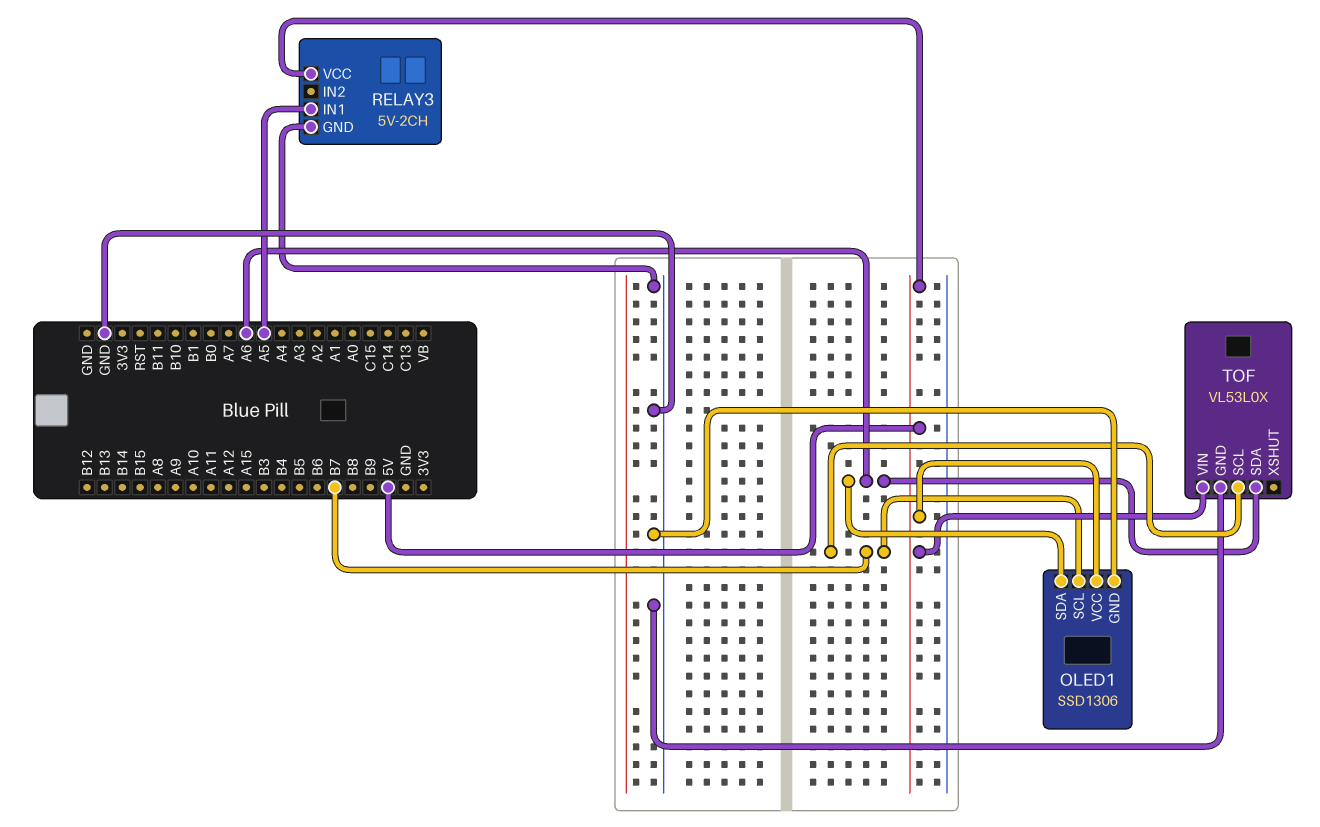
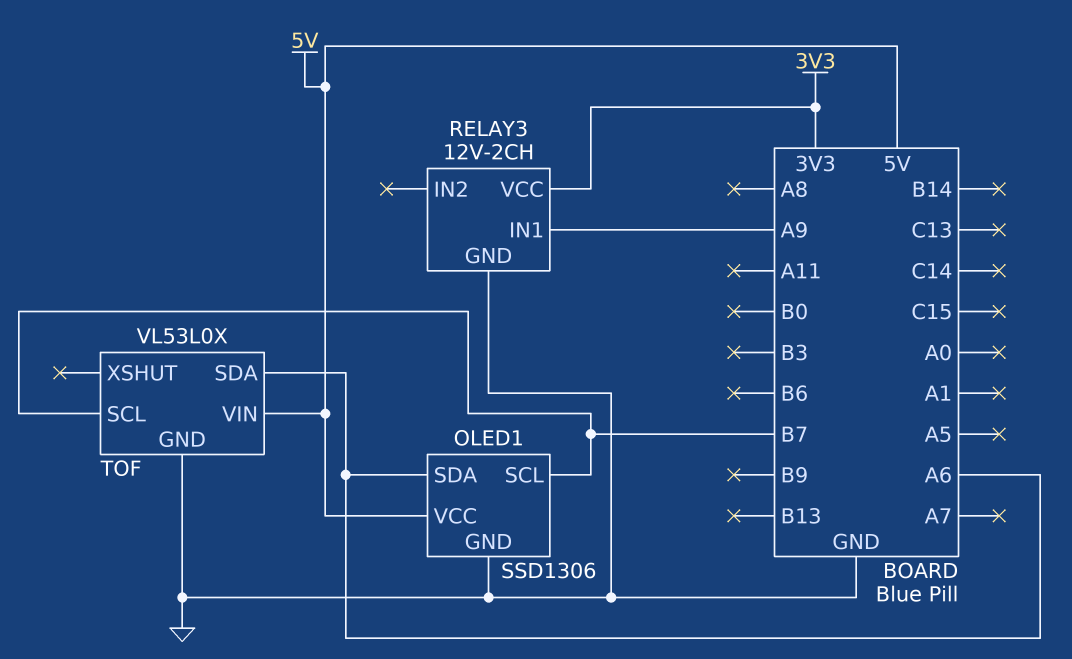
RELAY3: 5V-2CH -> 12V-2CH
RELAY3 pin IN1: A5 -> A9
RELAY3 pin VCC: 5V -> 3V3

